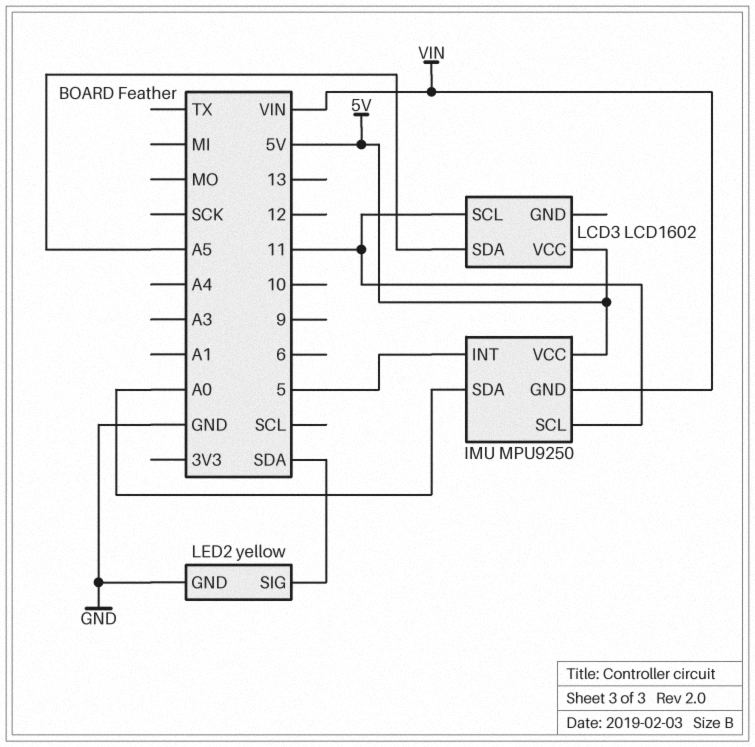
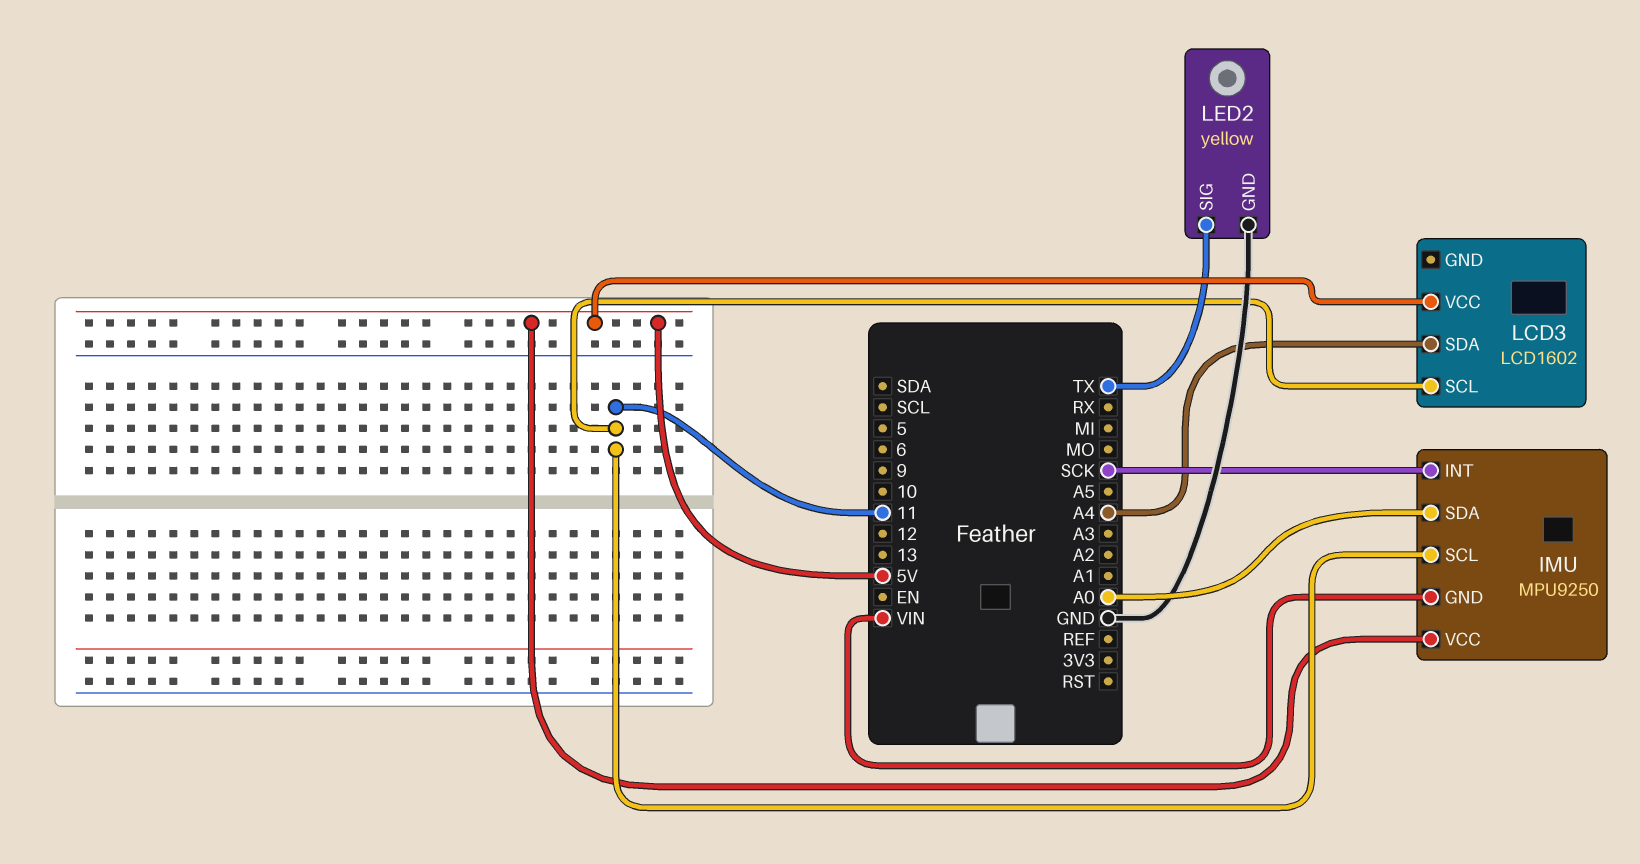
IMU pin INT: 5 -> SCK
LCD3 pin SDA: A5 -> A4
LED2 pin SIG: SDA -> TX

